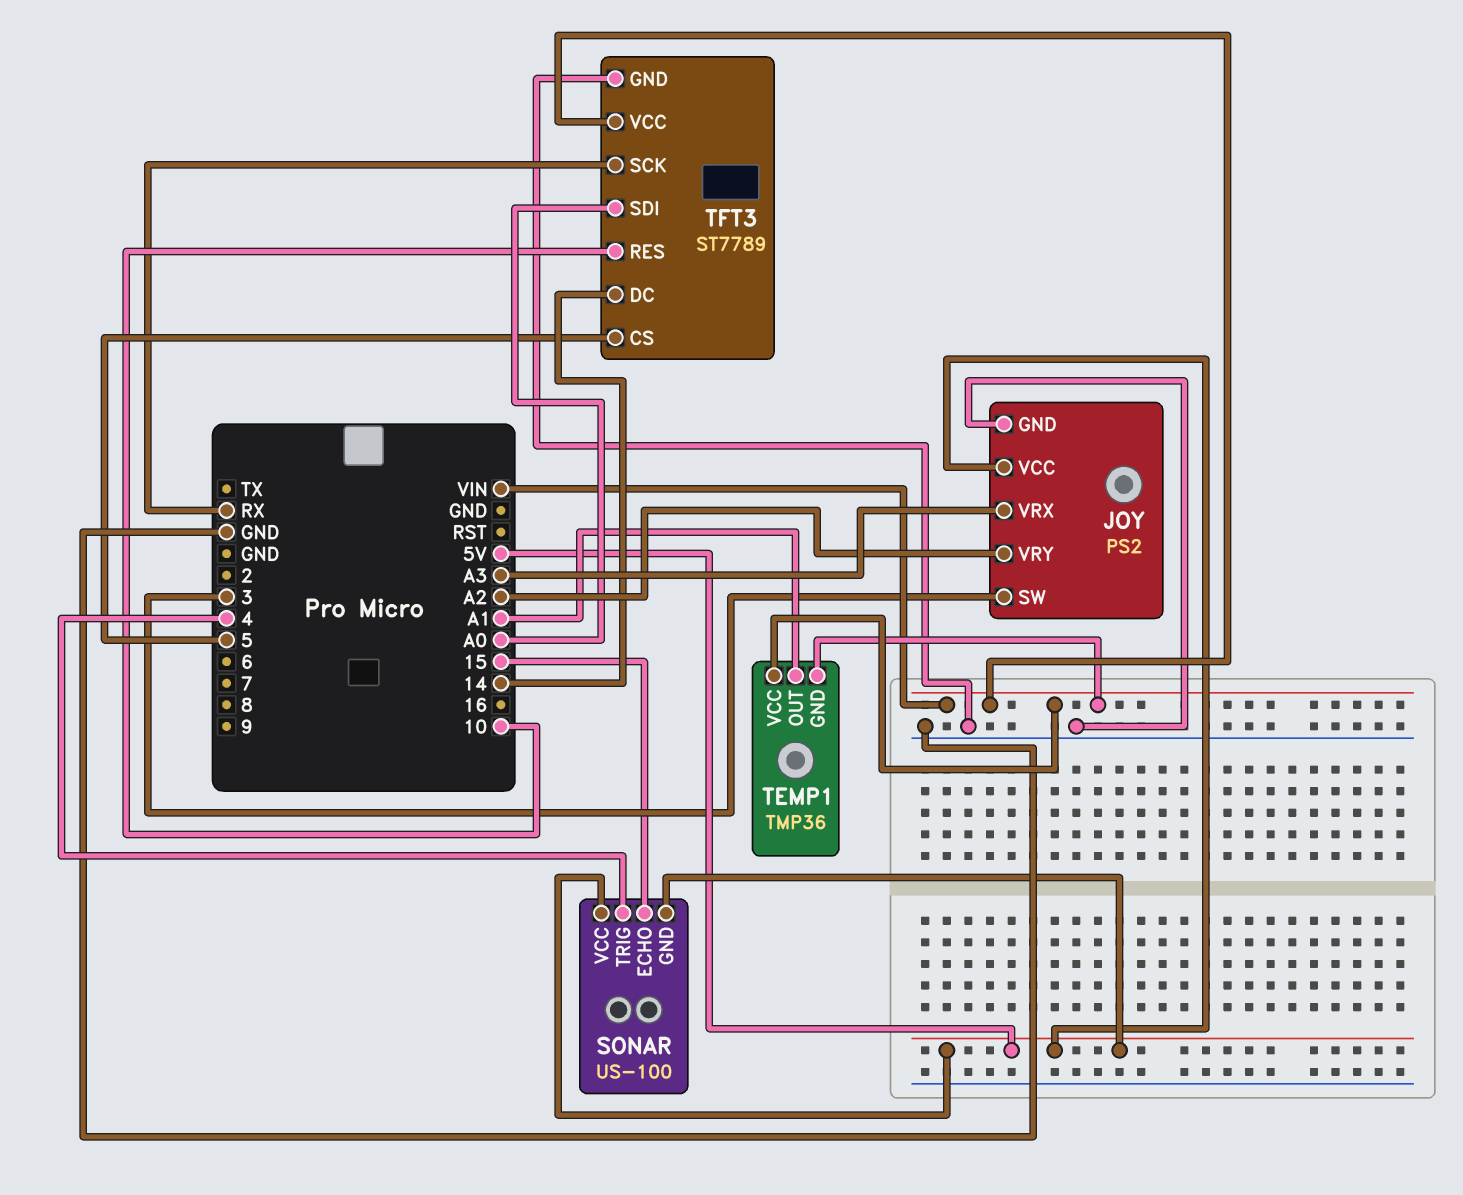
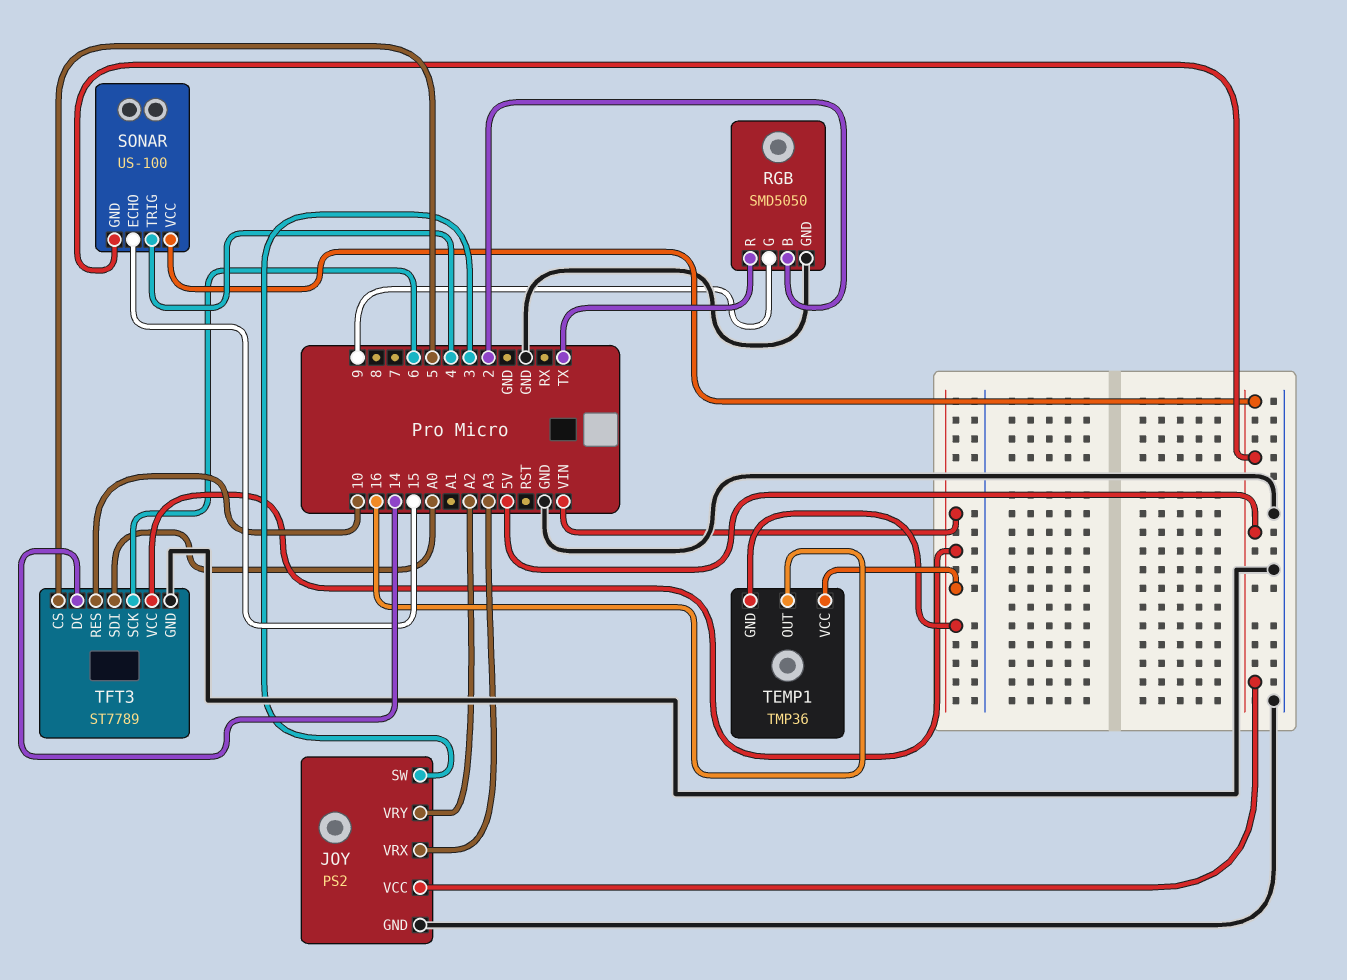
RGB: none -> SMD5050
RGB pin B: none -> 2
RGB pin G: none -> 9
RGB pin GND: none -> GND
RGB pin R: none -> TX
TEMP1 pin OUT: A1 -> 16
TFT3 pin SCK: RX -> 6

